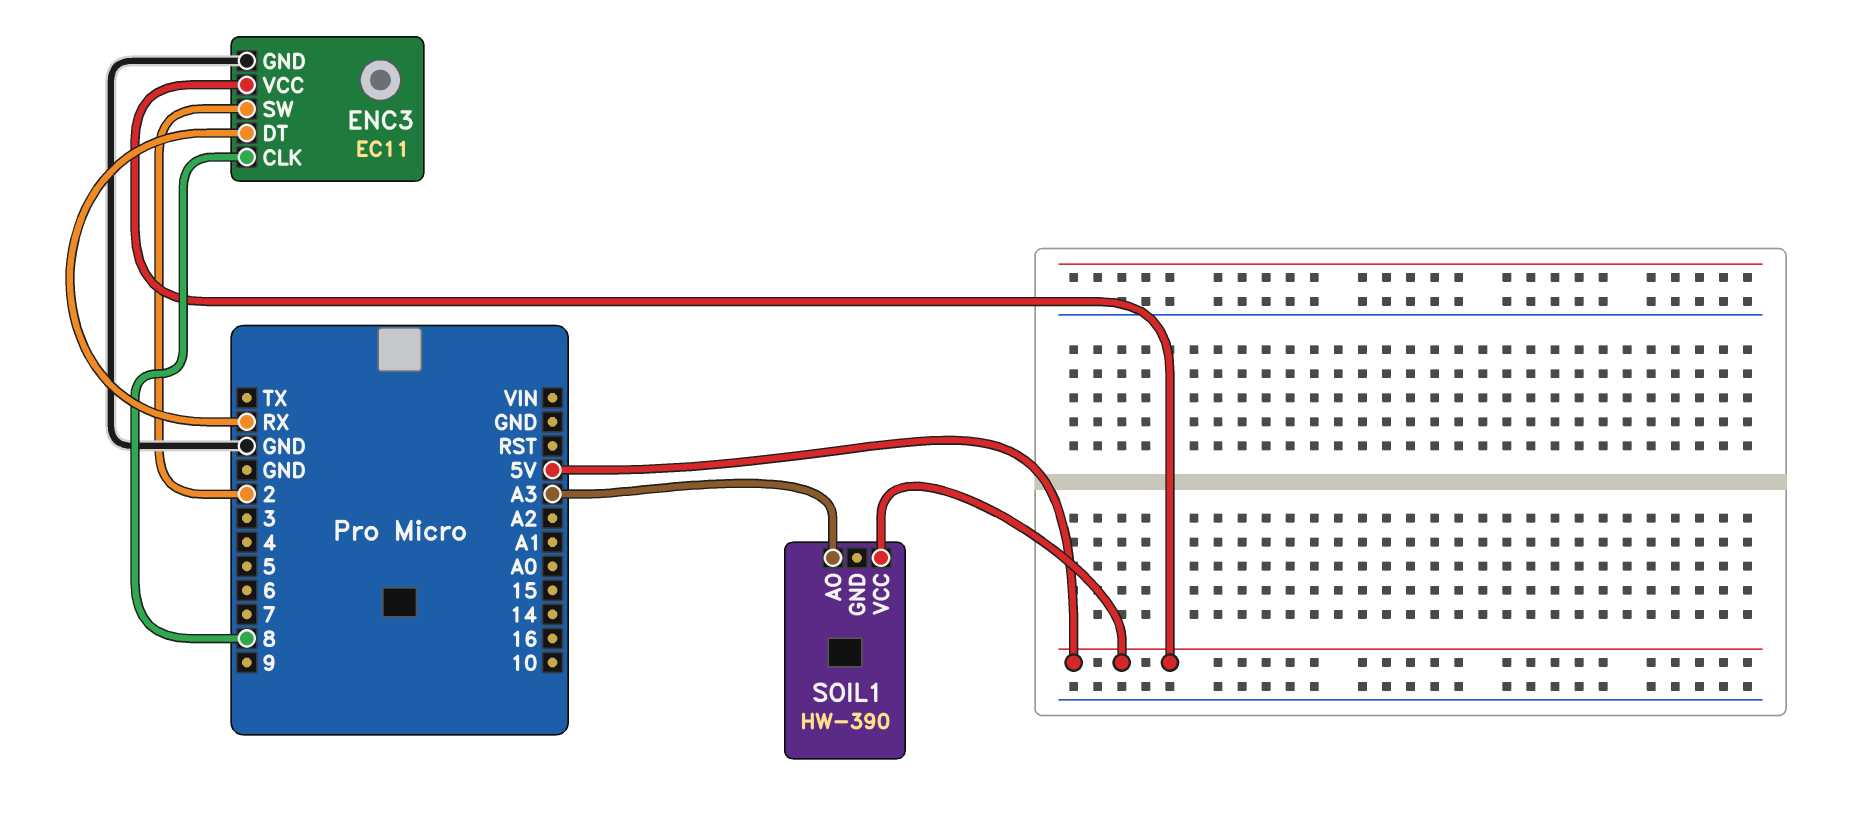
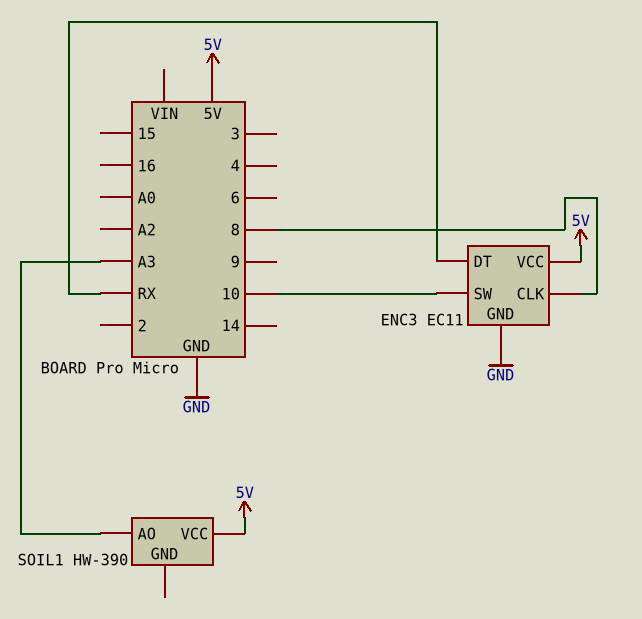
ENC3 pin SW: 2 -> 10

